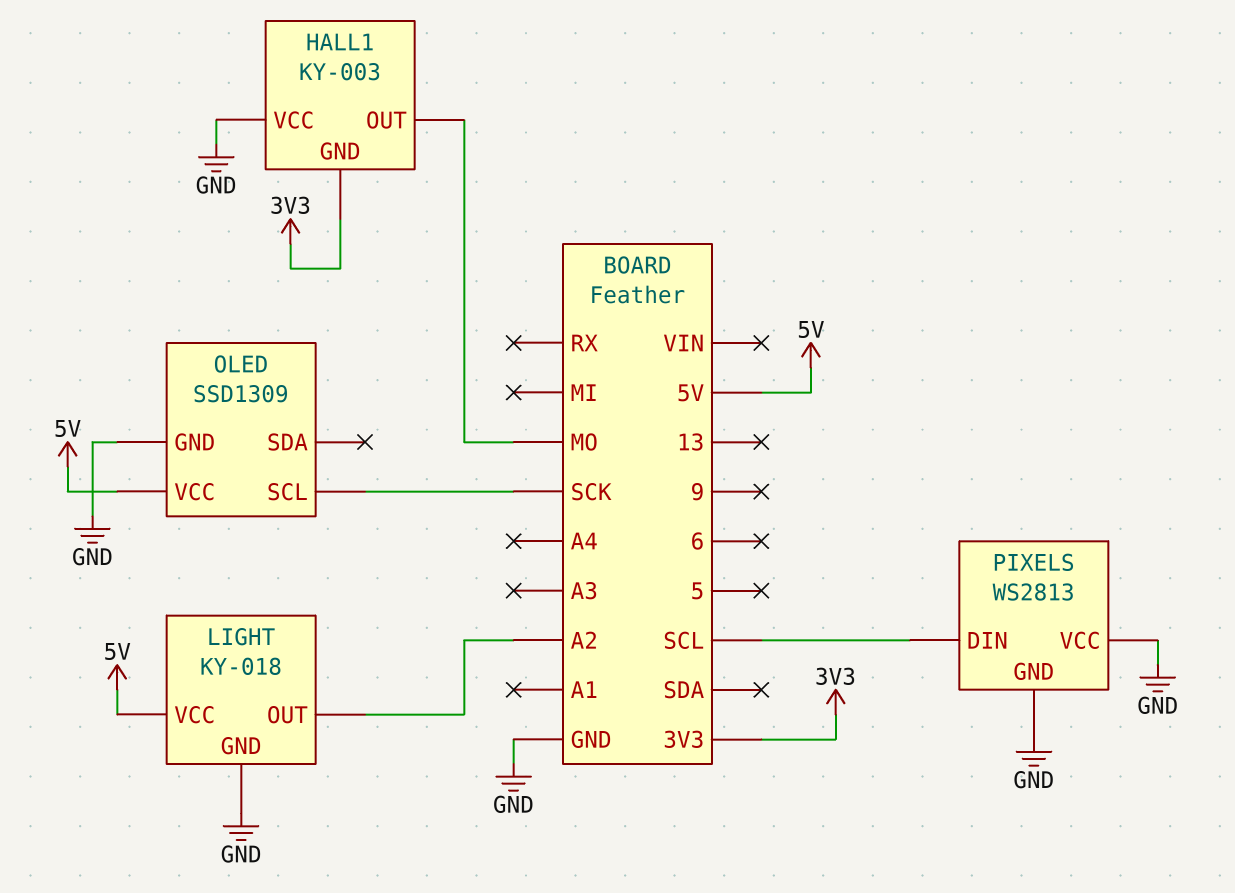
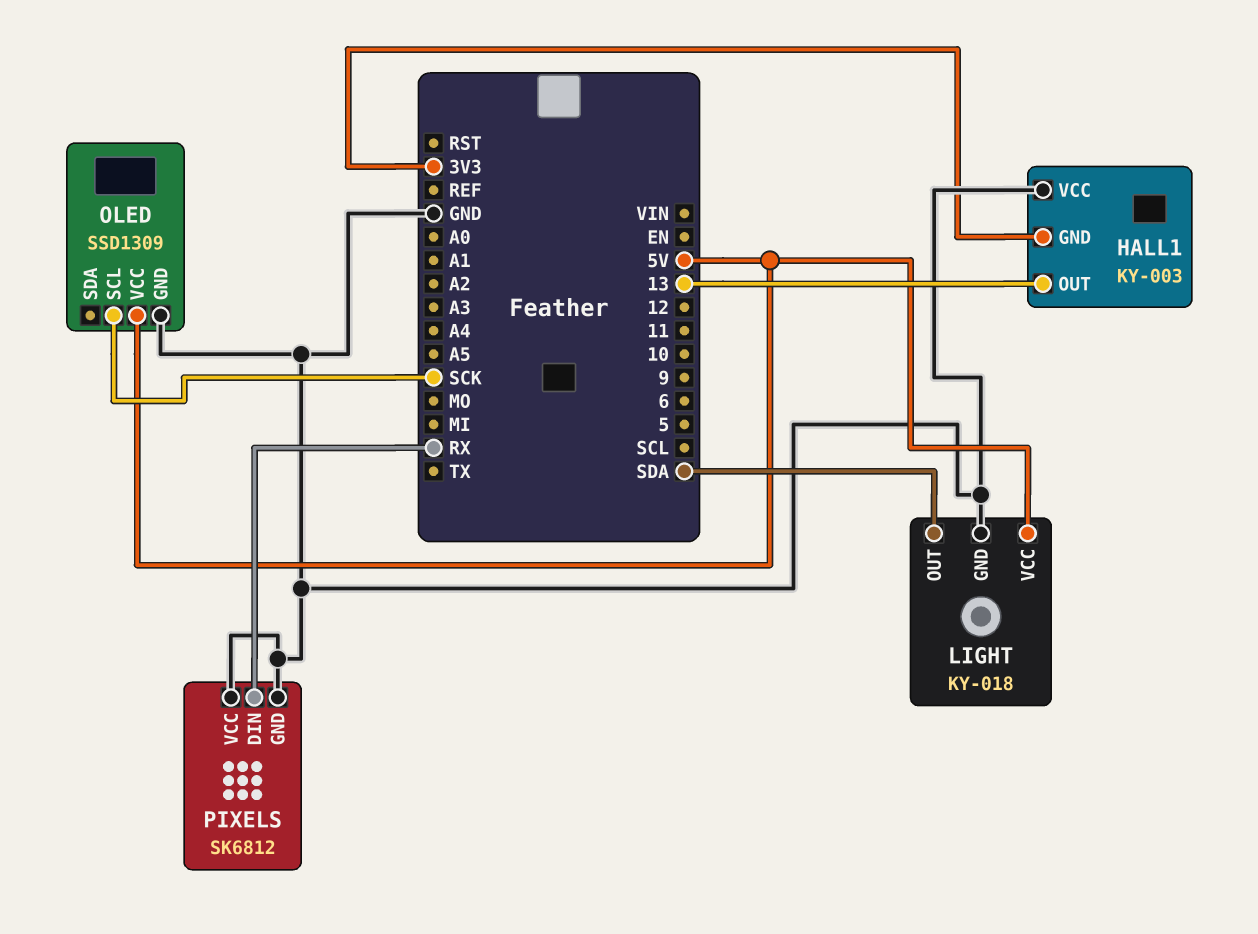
HALL1 pin OUT: MO -> 13
LIGHT pin OUT: A2 -> SDA
PIXELS: WS2813 -> SK6812
PIXELS pin DIN: SCL -> RX

